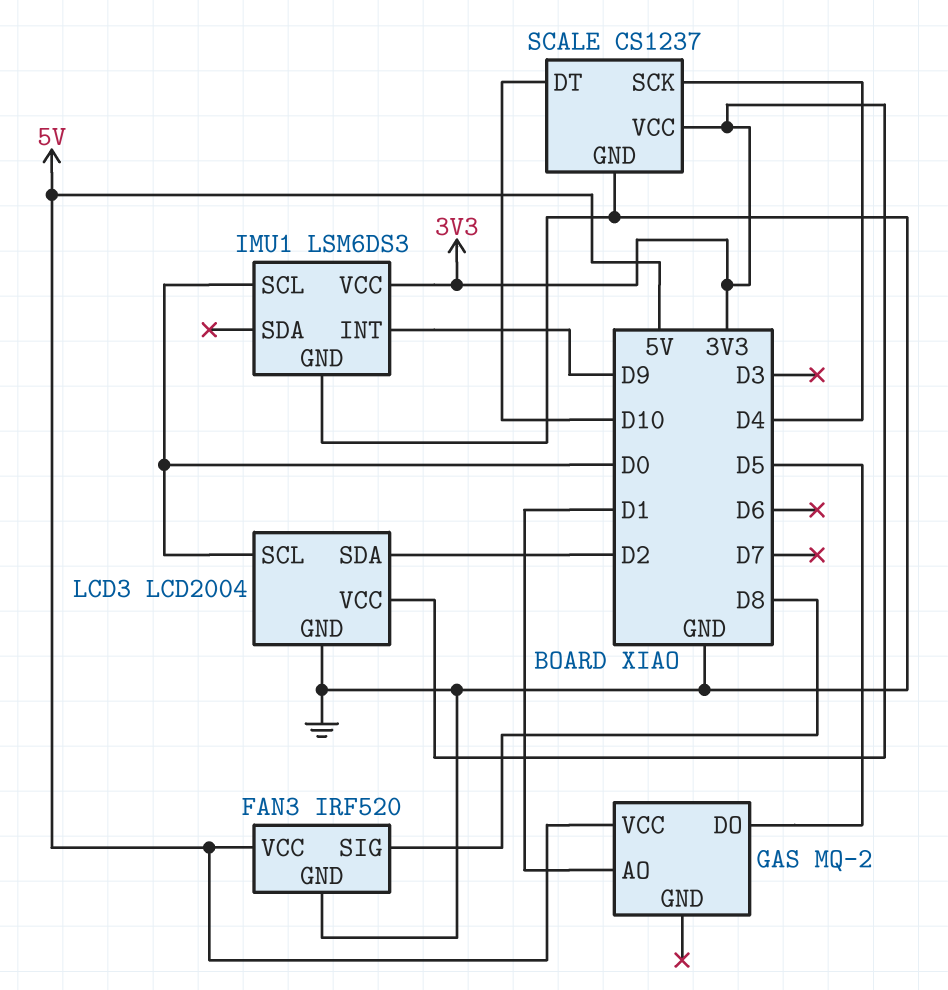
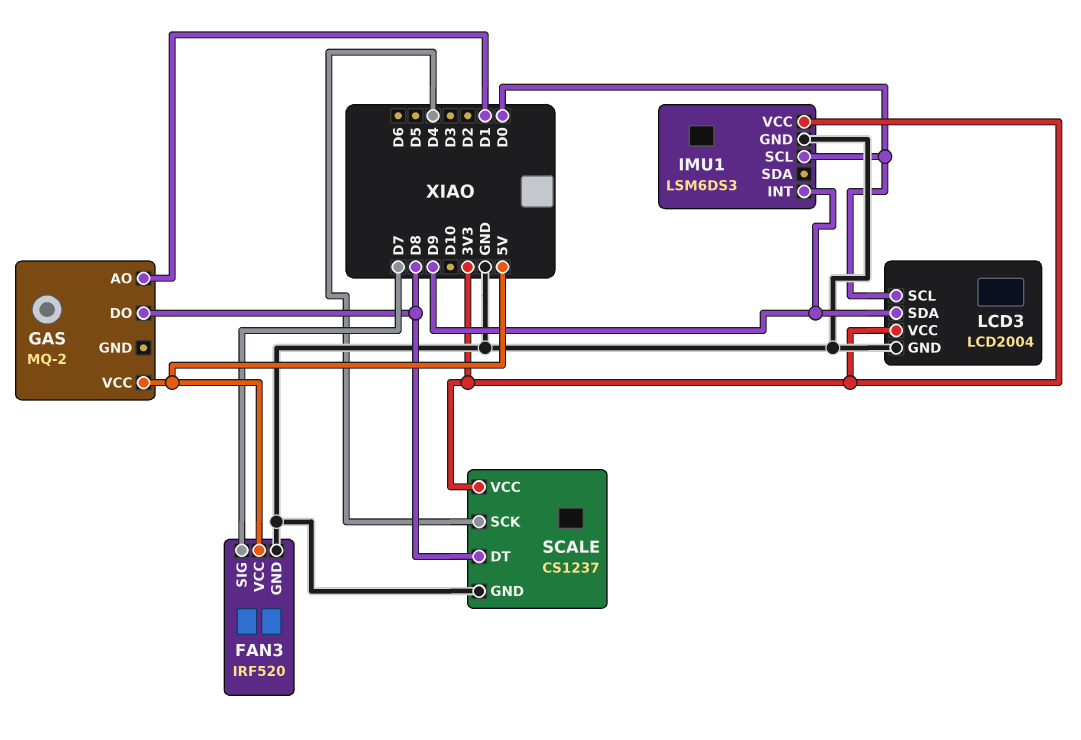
FAN3 pin SIG: D8 -> D7
GAS pin DO: D5 -> D8
LCD3 pin SDA: D2 -> D9
SCALE pin DT: D10 -> D8

